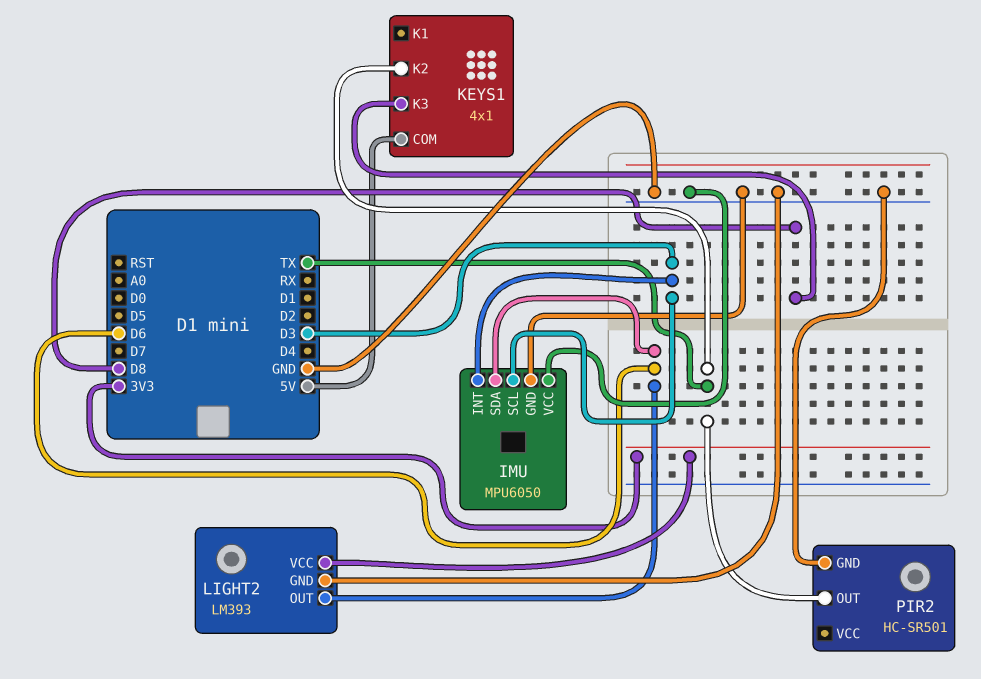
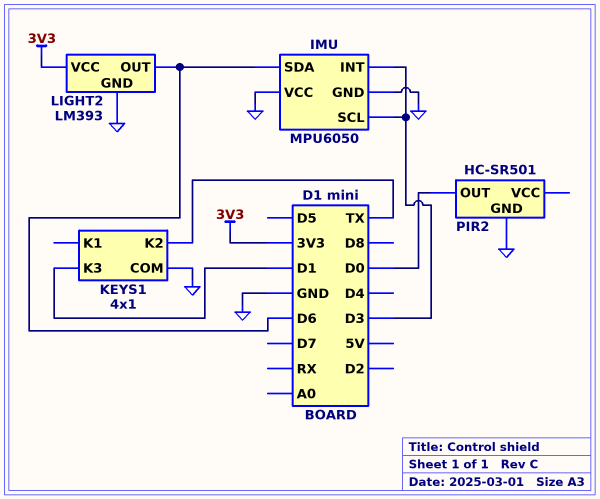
KEYS1 pin COM: 5V -> GND
KEYS1 pin K3: D8 -> D1
PIR2 pin OUT: TX -> D0

